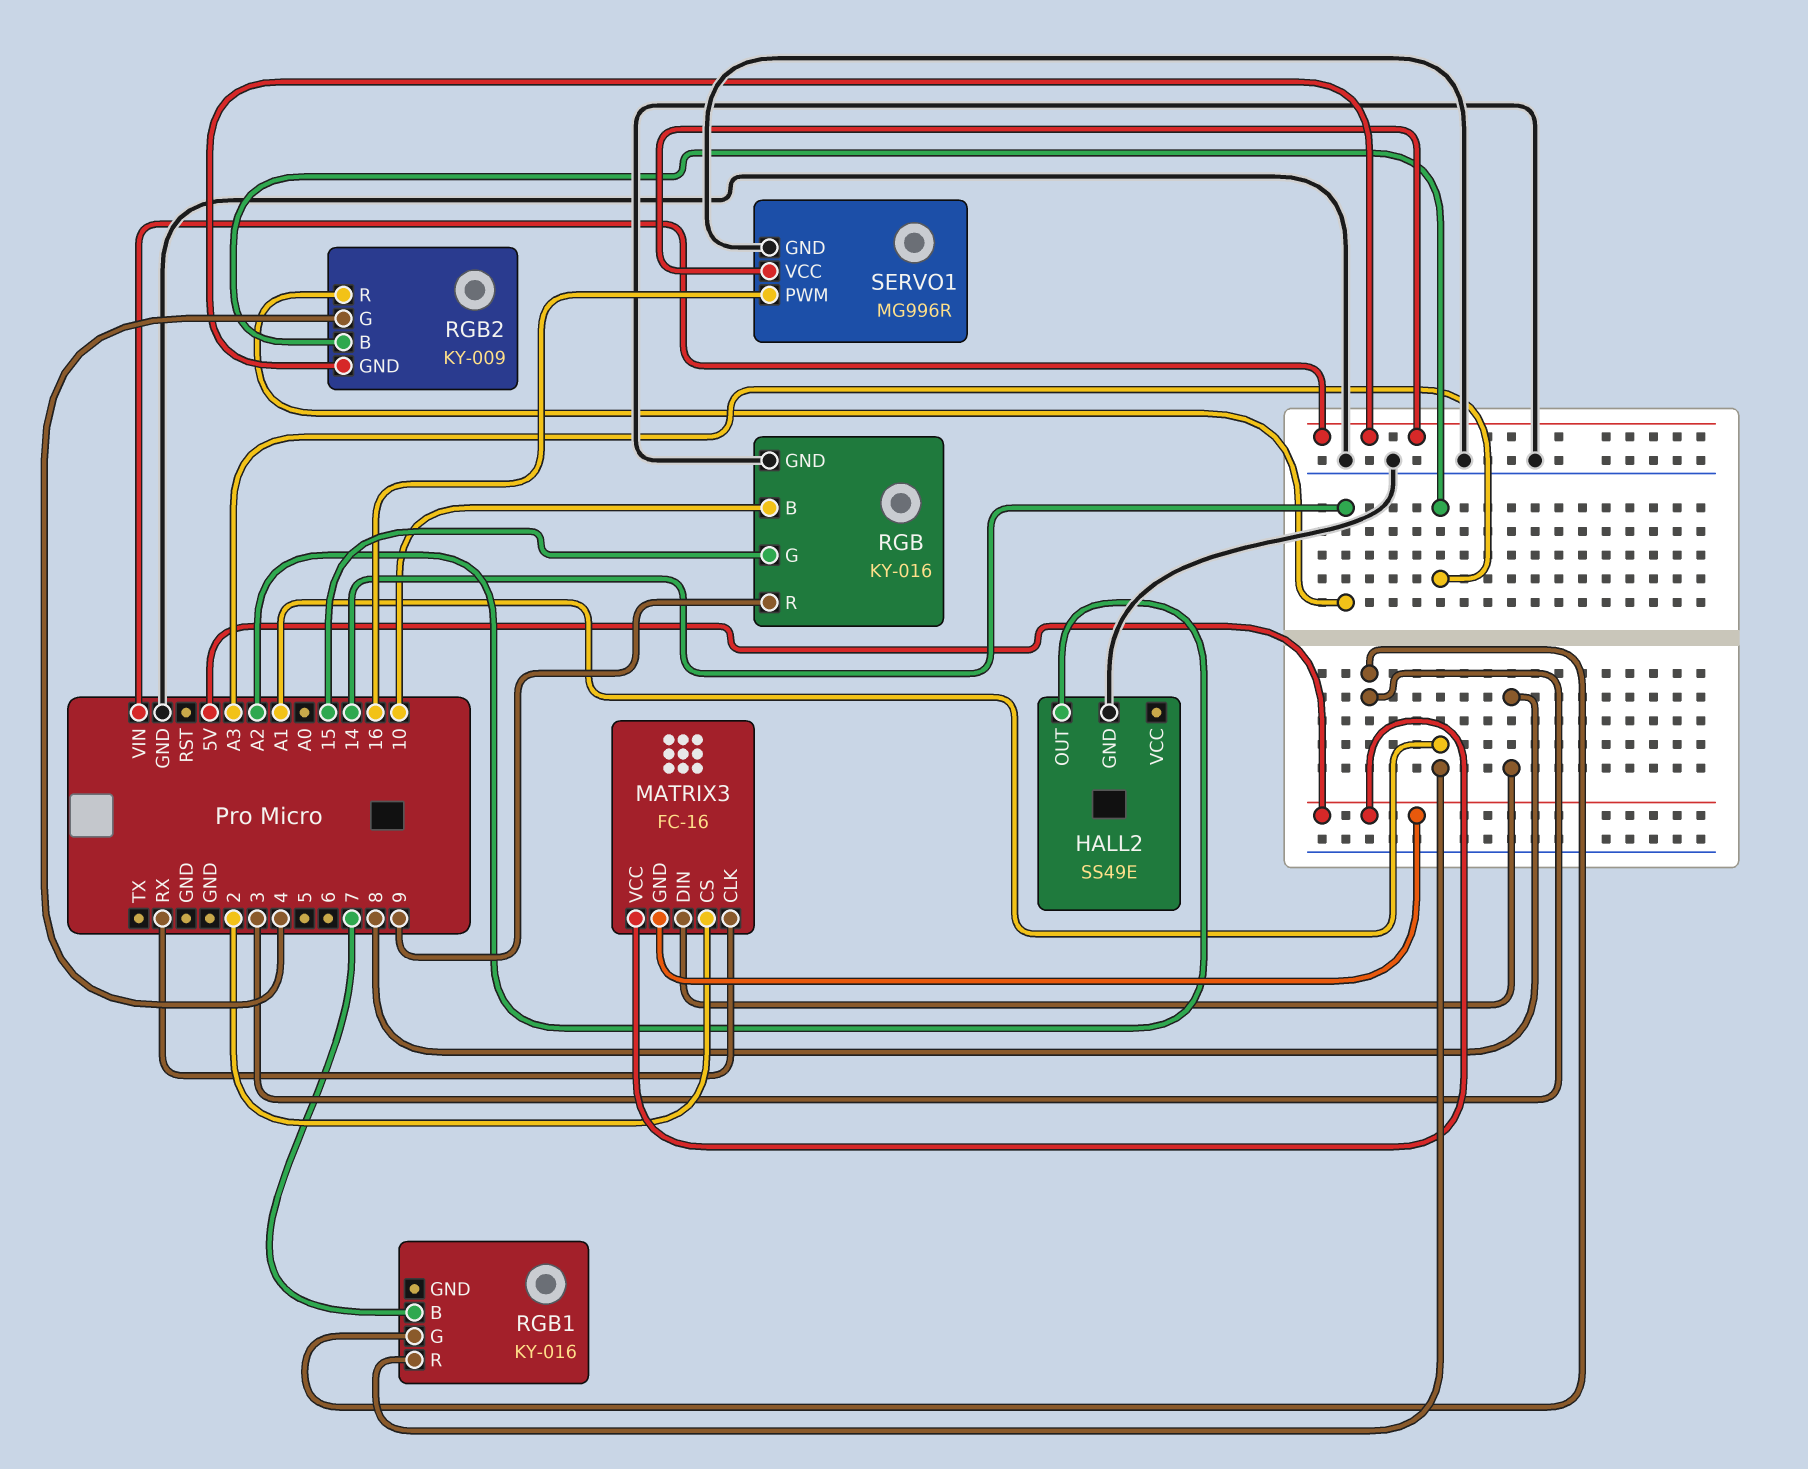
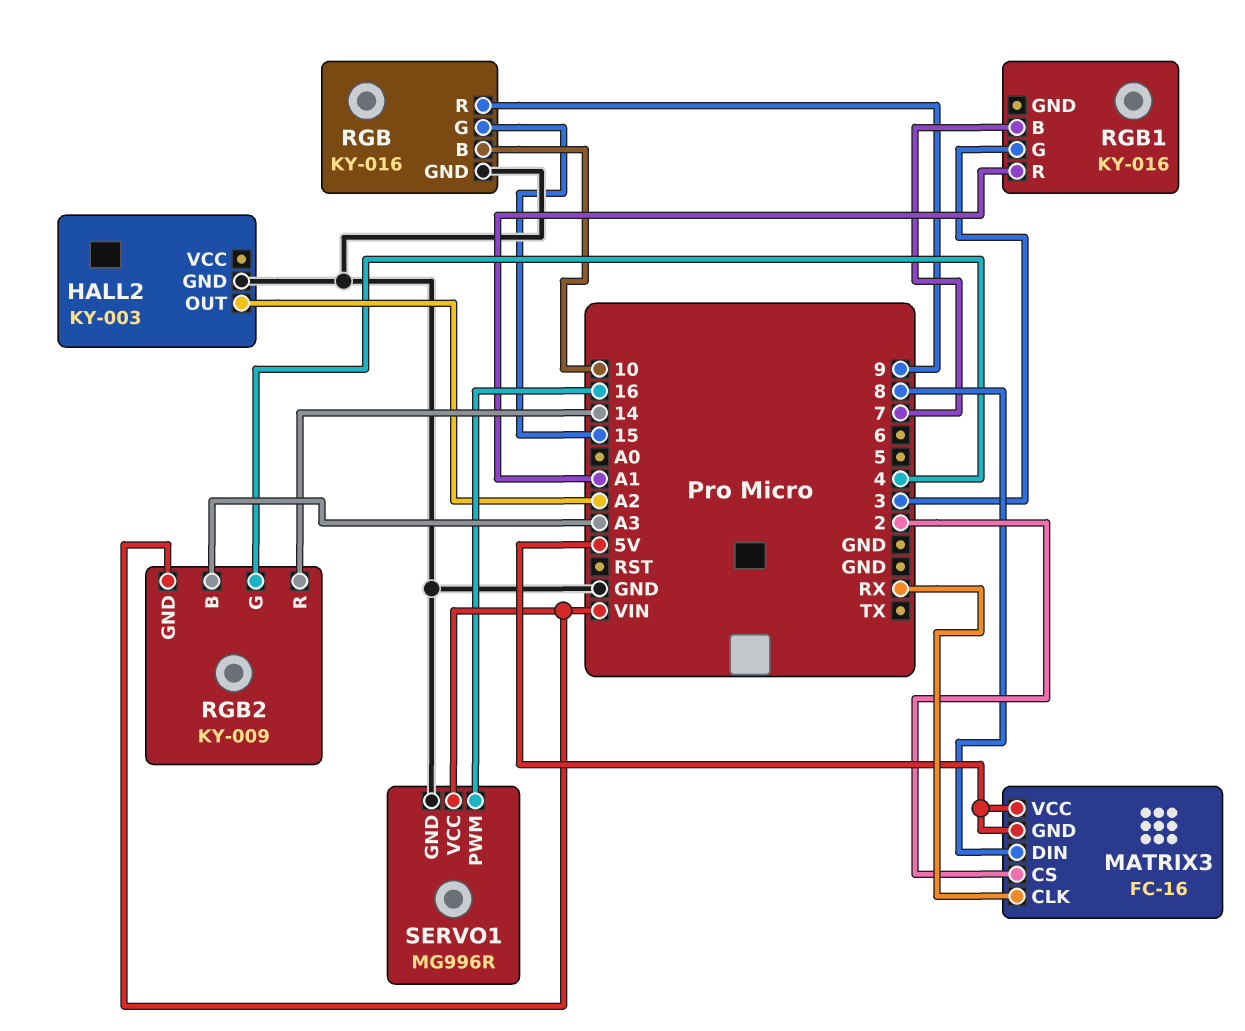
HALL2: SS49E -> KY-003

